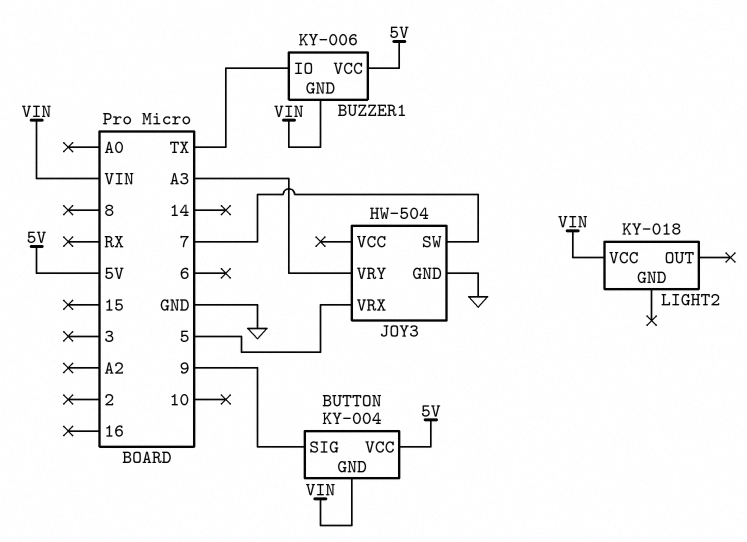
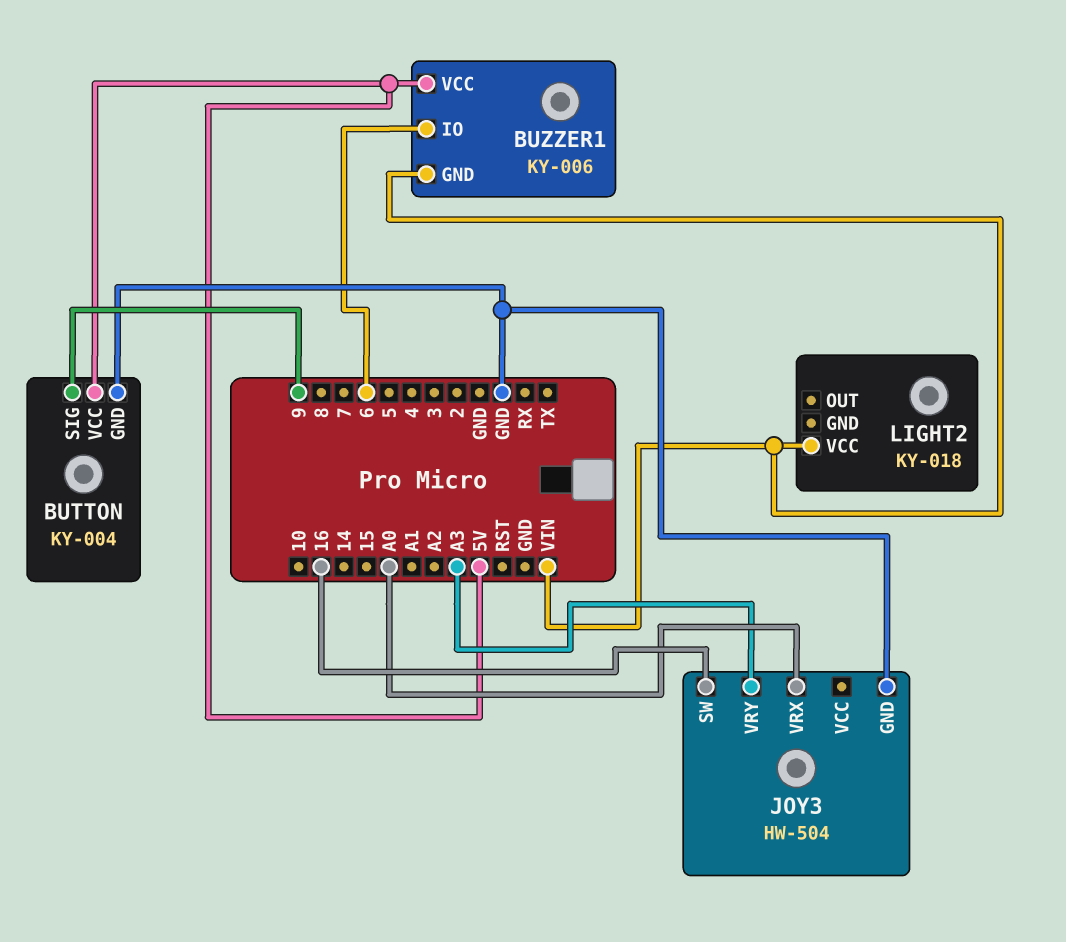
BUTTON pin GND: VIN -> GND
BUZZER1 pin IO: TX -> 6
JOY3 pin SW: 7 -> 16
JOY3 pin VRX: 5 -> A0

